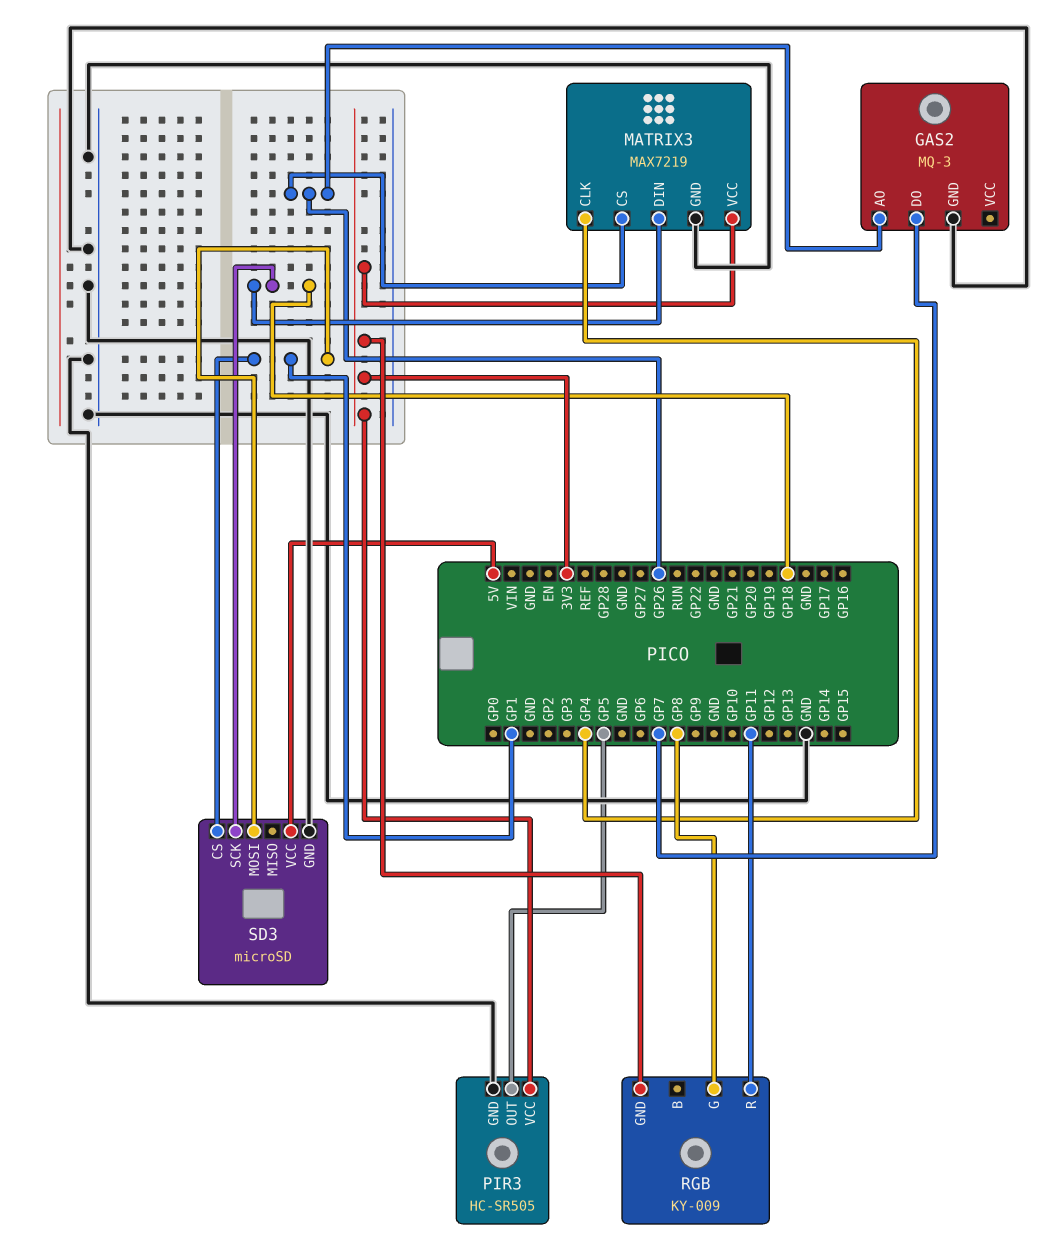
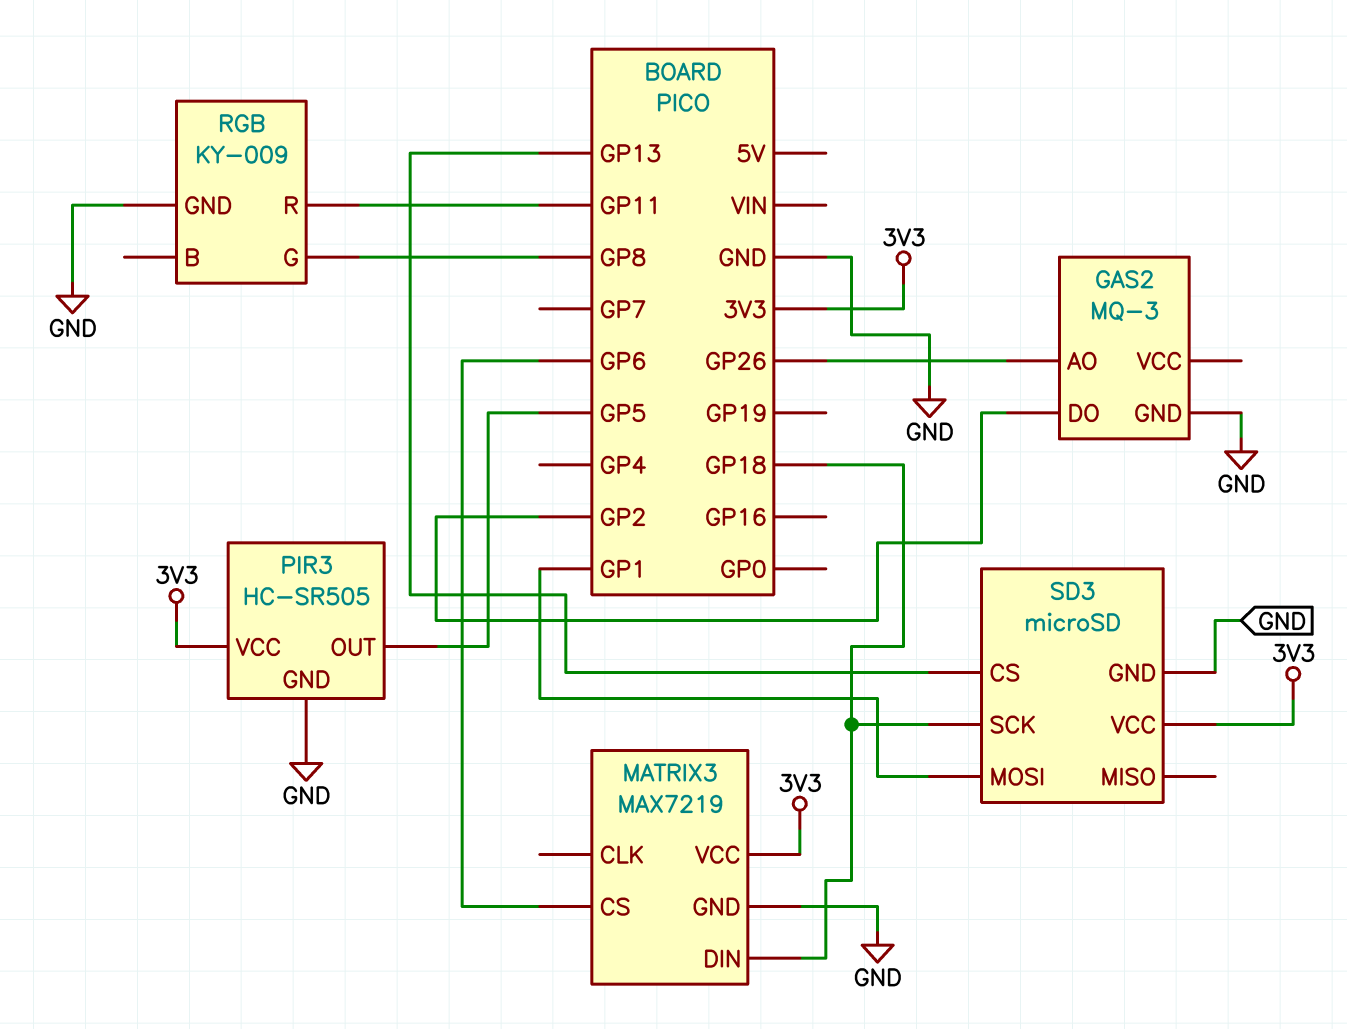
GAS2 pin DO: GP7 -> GP2
MATRIX3 pin CLK: GP4 -> none
MATRIX3 pin CS: GP26 -> GP6
RGB pin GND: 3V3 -> GND
SD3 pin CS: GP1 -> GP13
SD3 pin VCC: 5V -> 3V3

